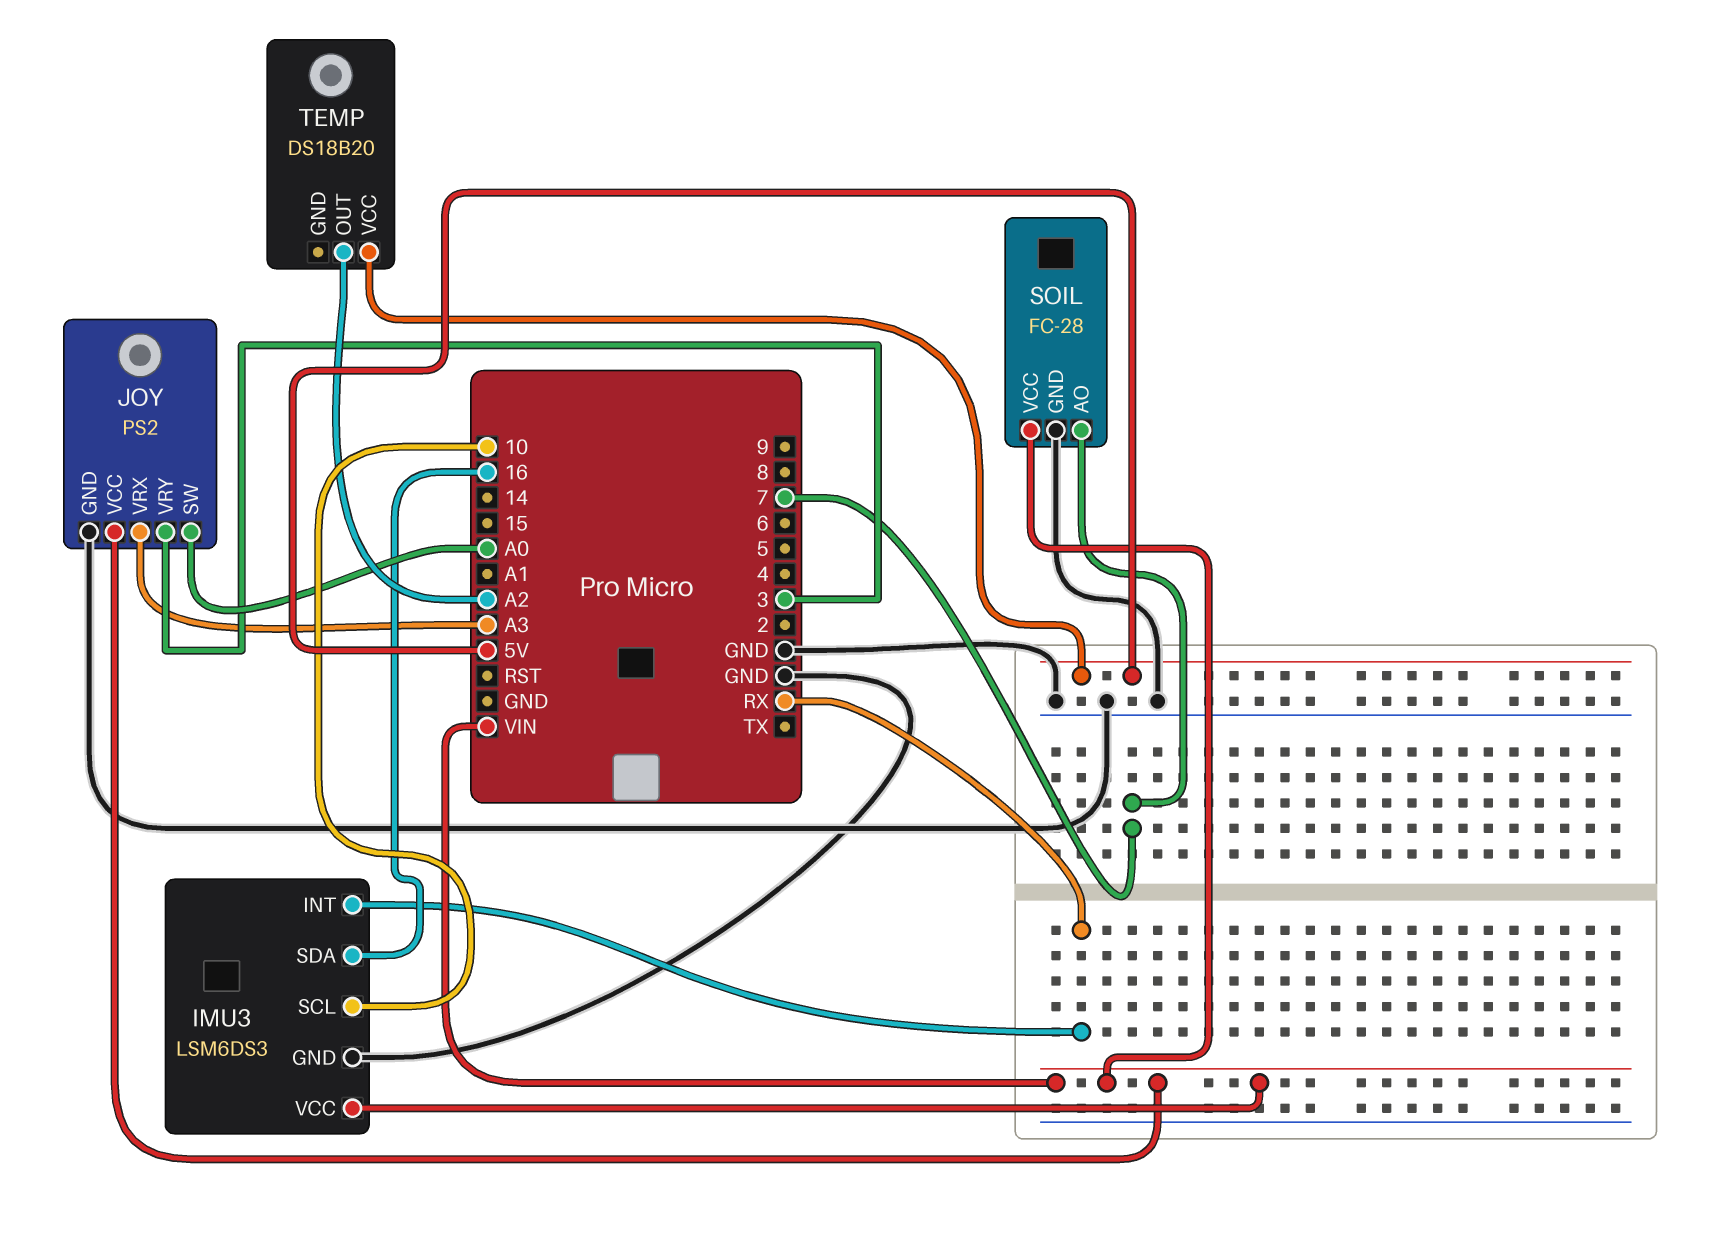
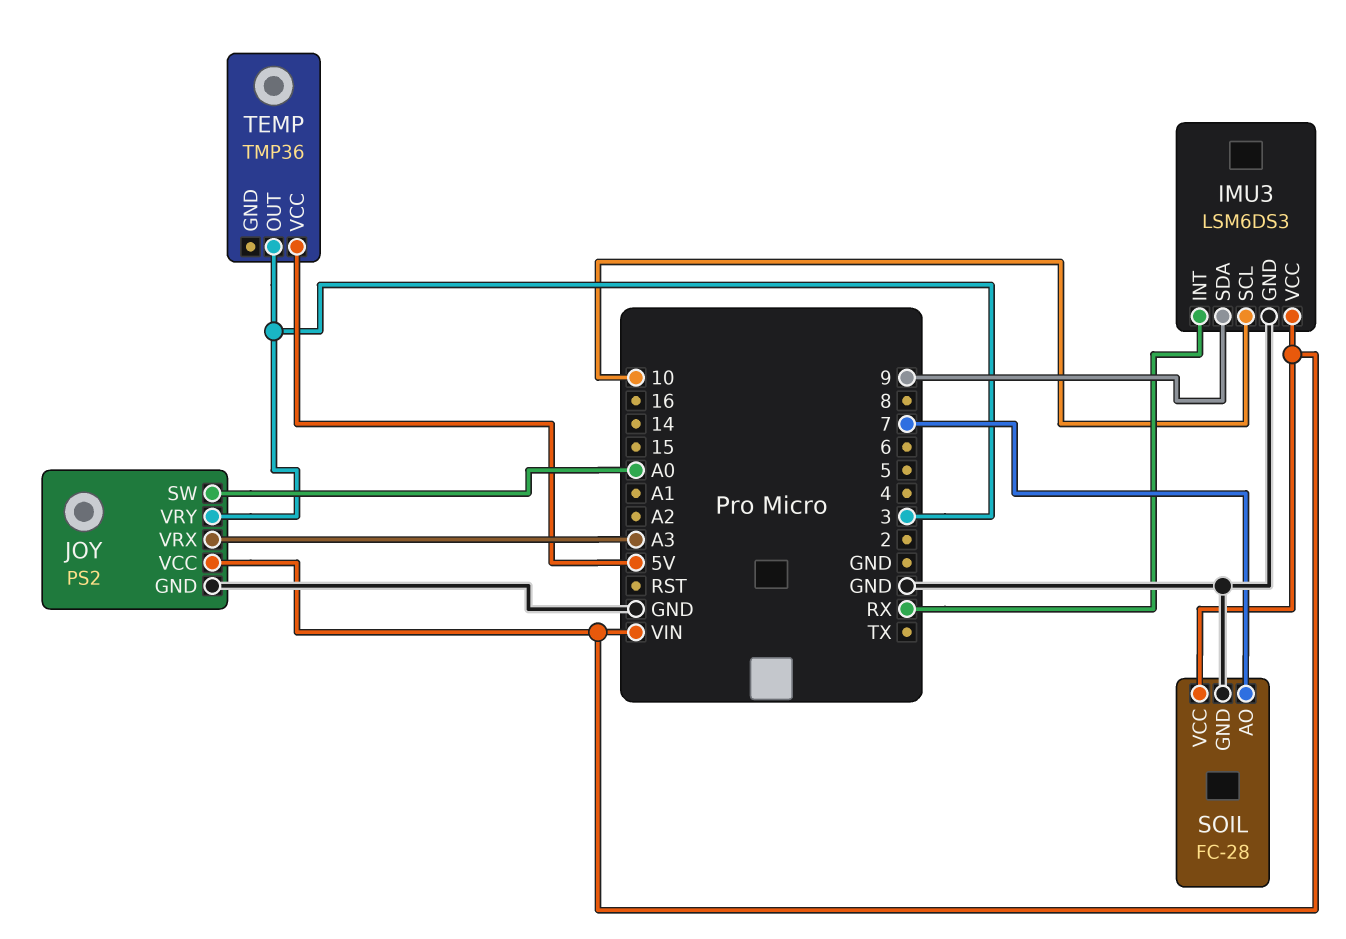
IMU3 pin SDA: 16 -> 9
TEMP: DS18B20 -> TMP36
TEMP pin OUT: A2 -> 3

